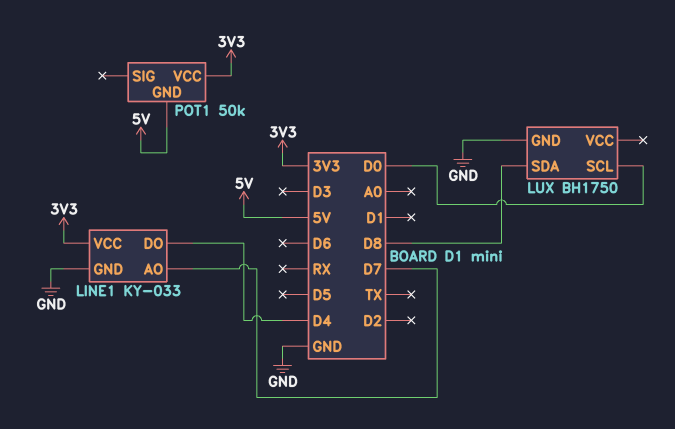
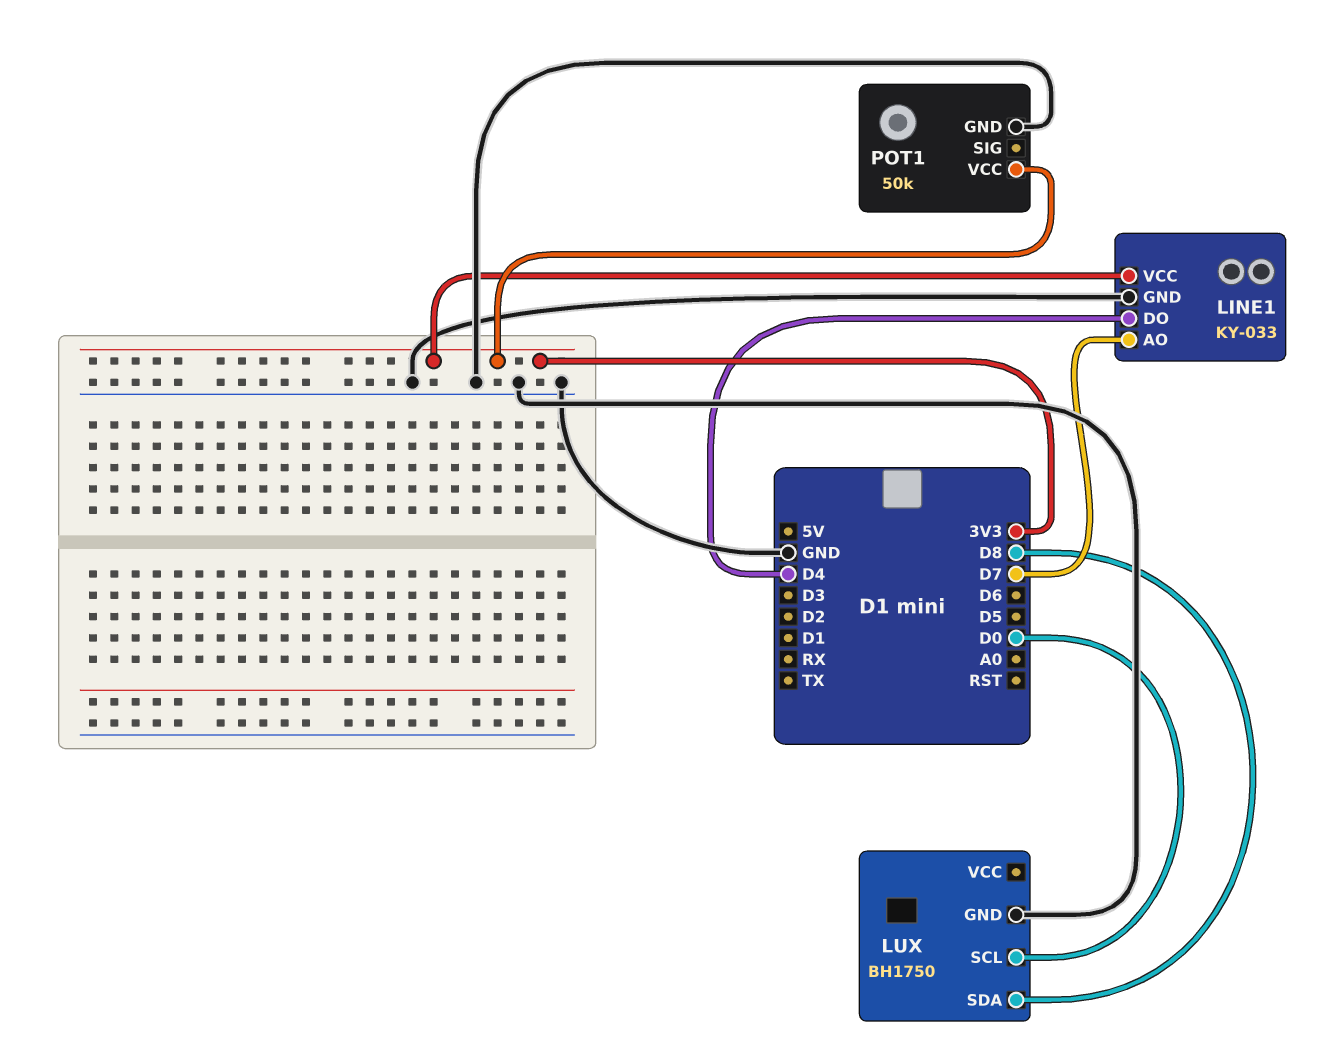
POT1 pin GND: 5V -> GND

